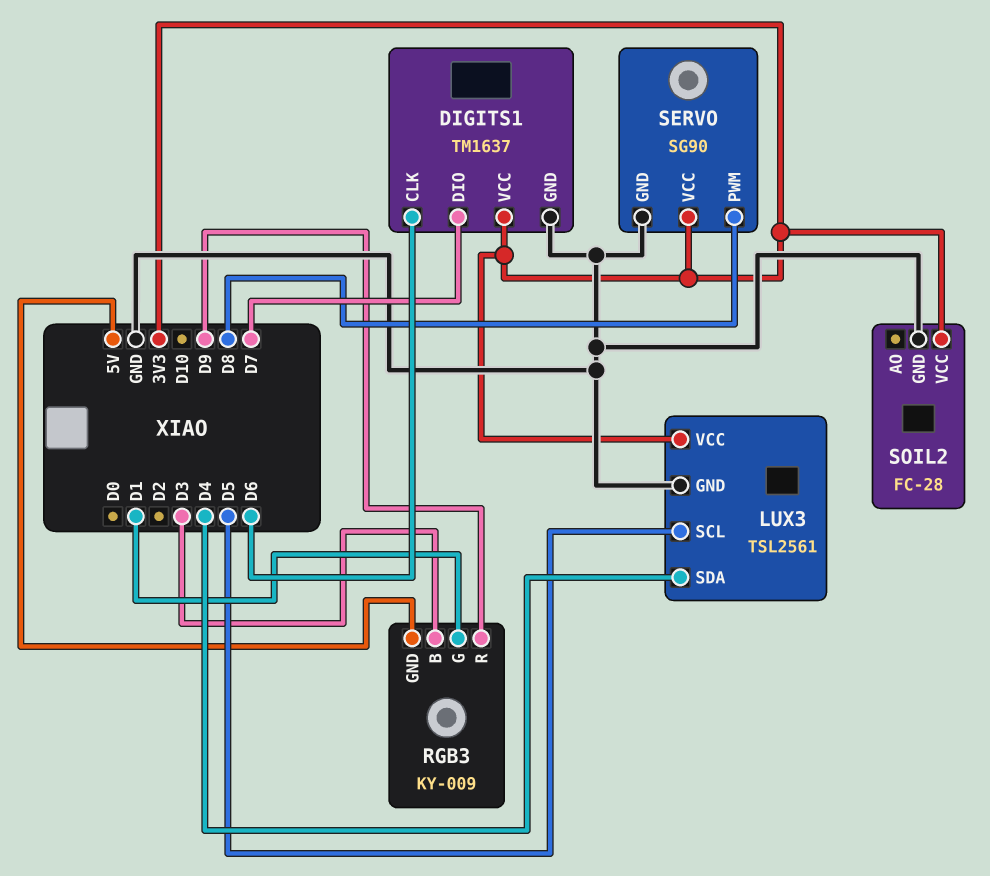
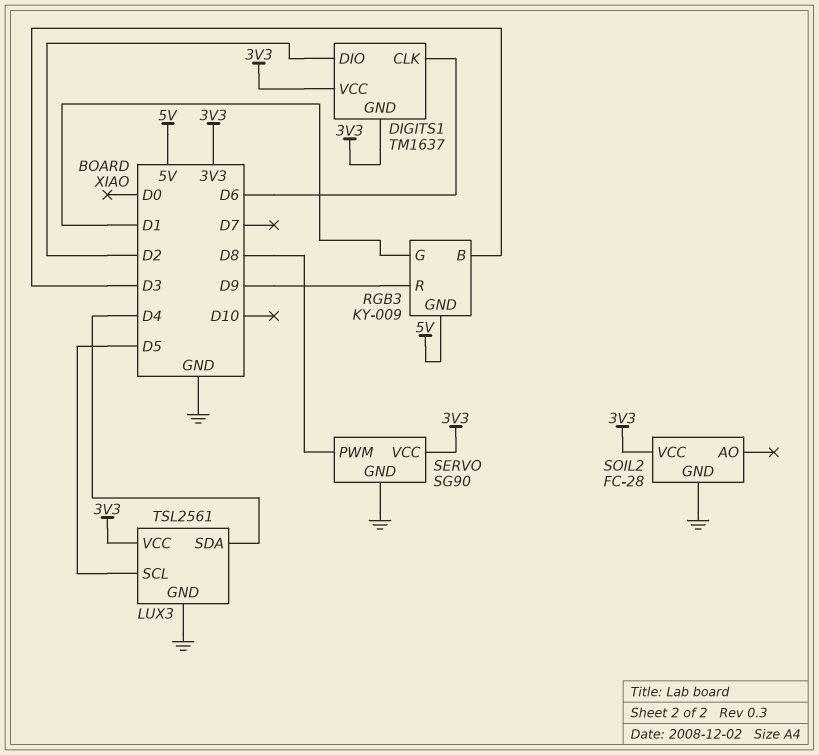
DIGITS1 pin DIO: D7 -> D2
DIGITS1 pin GND: GND -> 3V3

